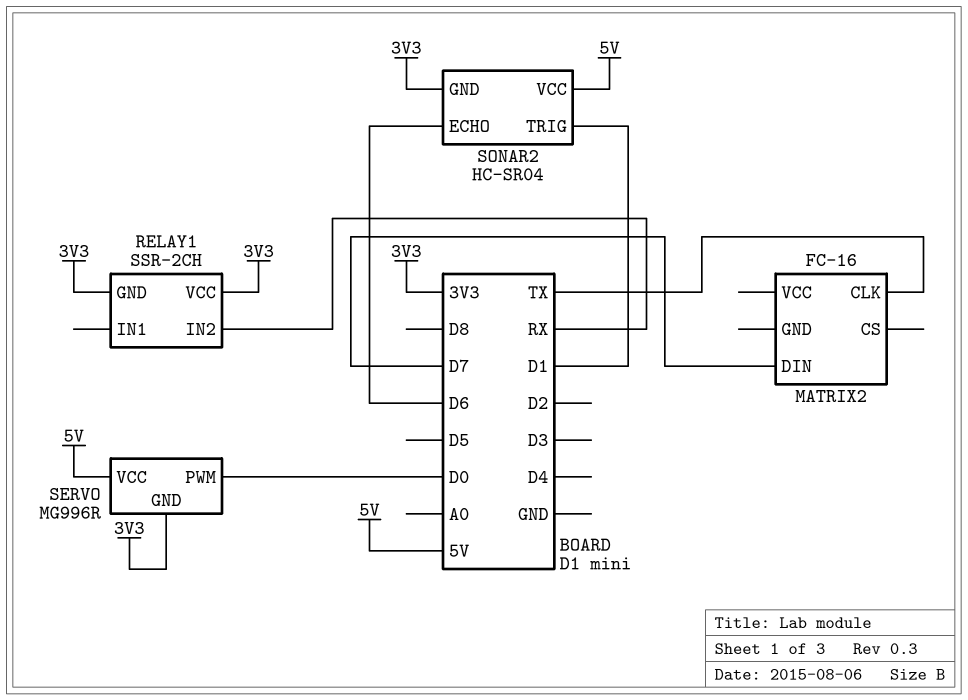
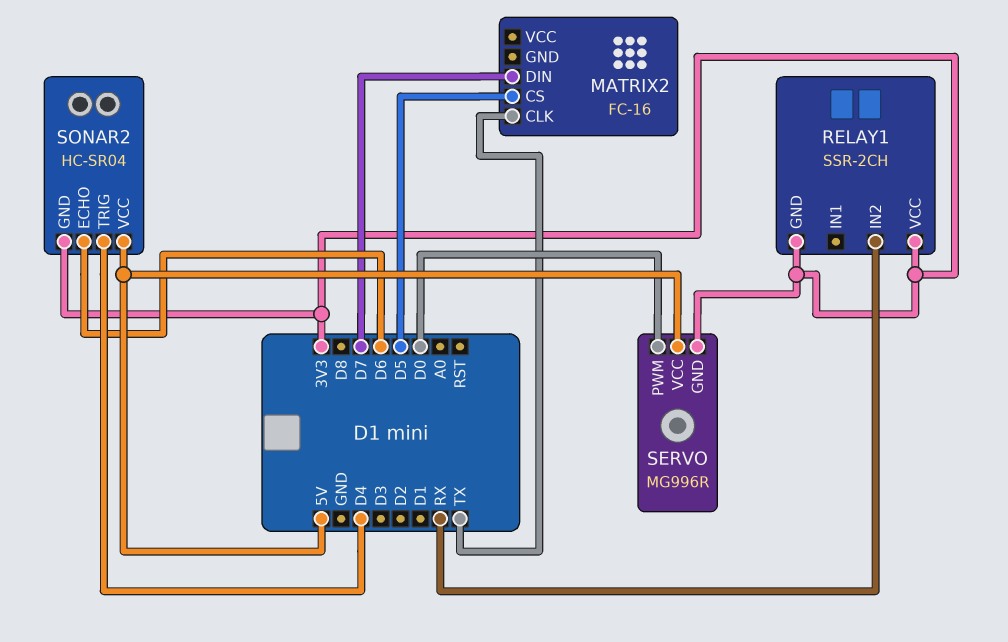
MATRIX2 pin CS: none -> D5
SONAR2 pin TRIG: D1 -> D4

